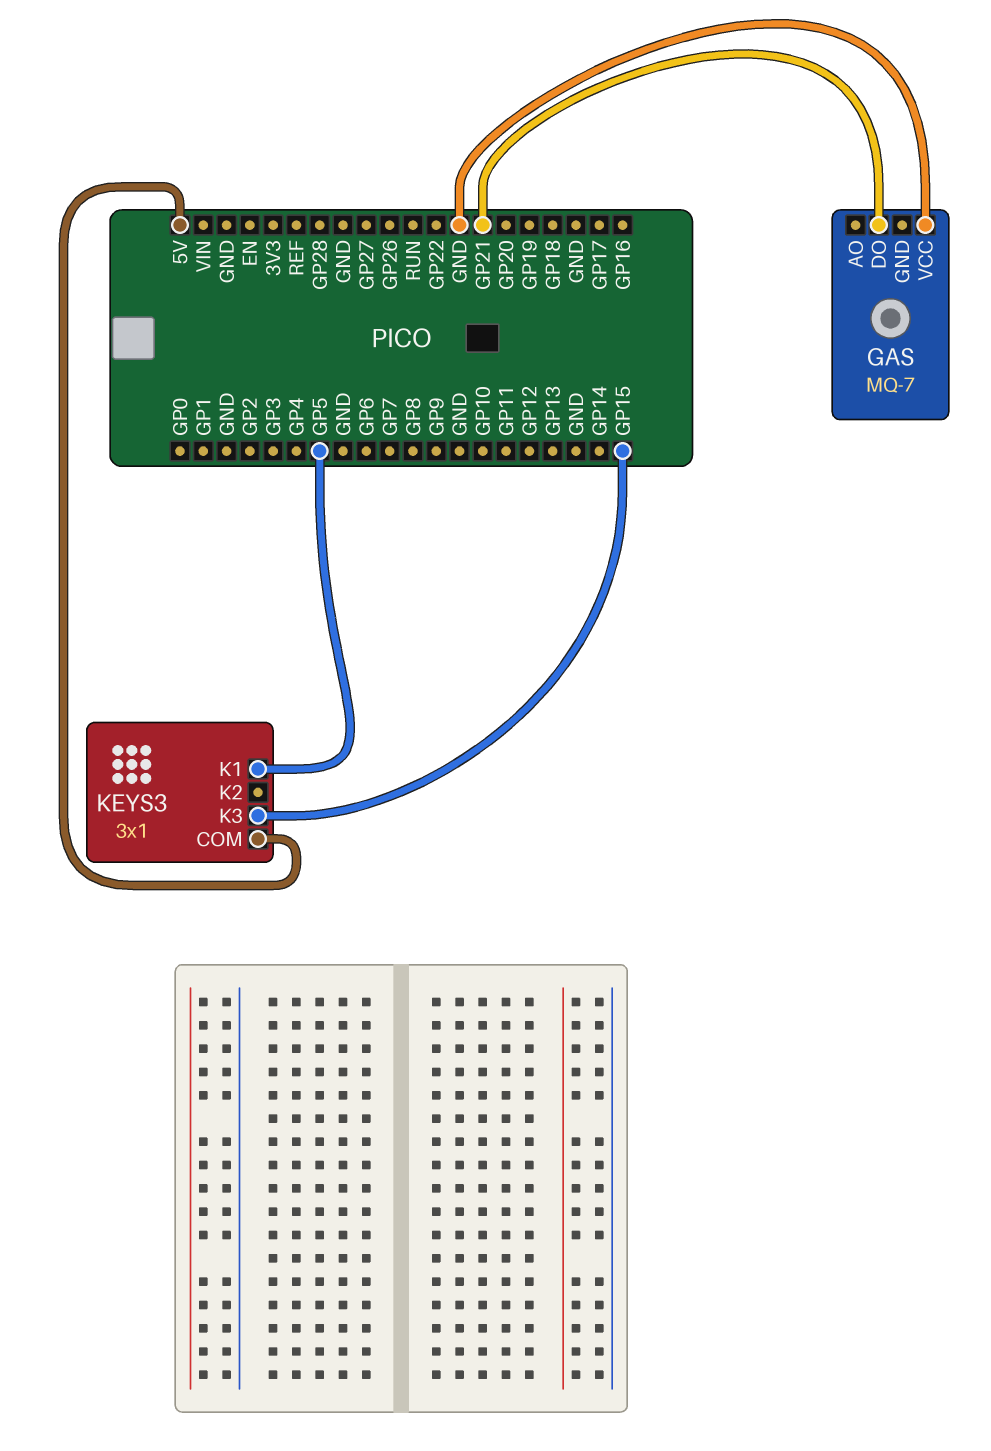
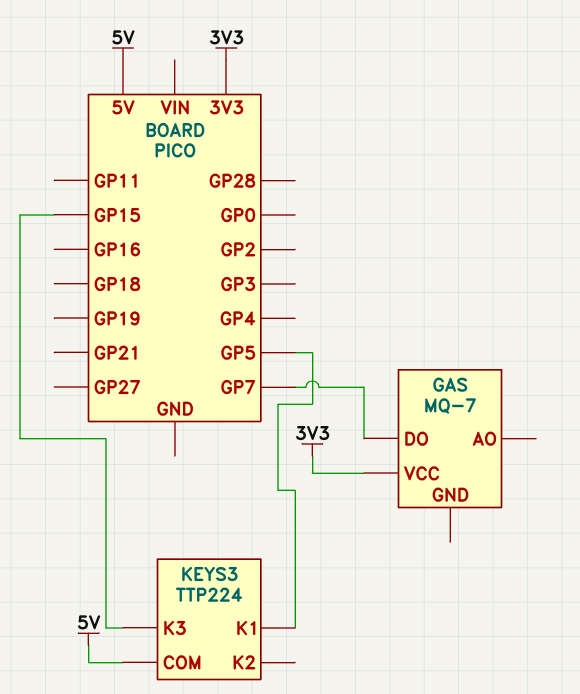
GAS pin DO: GP21 -> GP7
GAS pin VCC: GND -> 3V3
KEYS3: 3x1 -> TTP224

